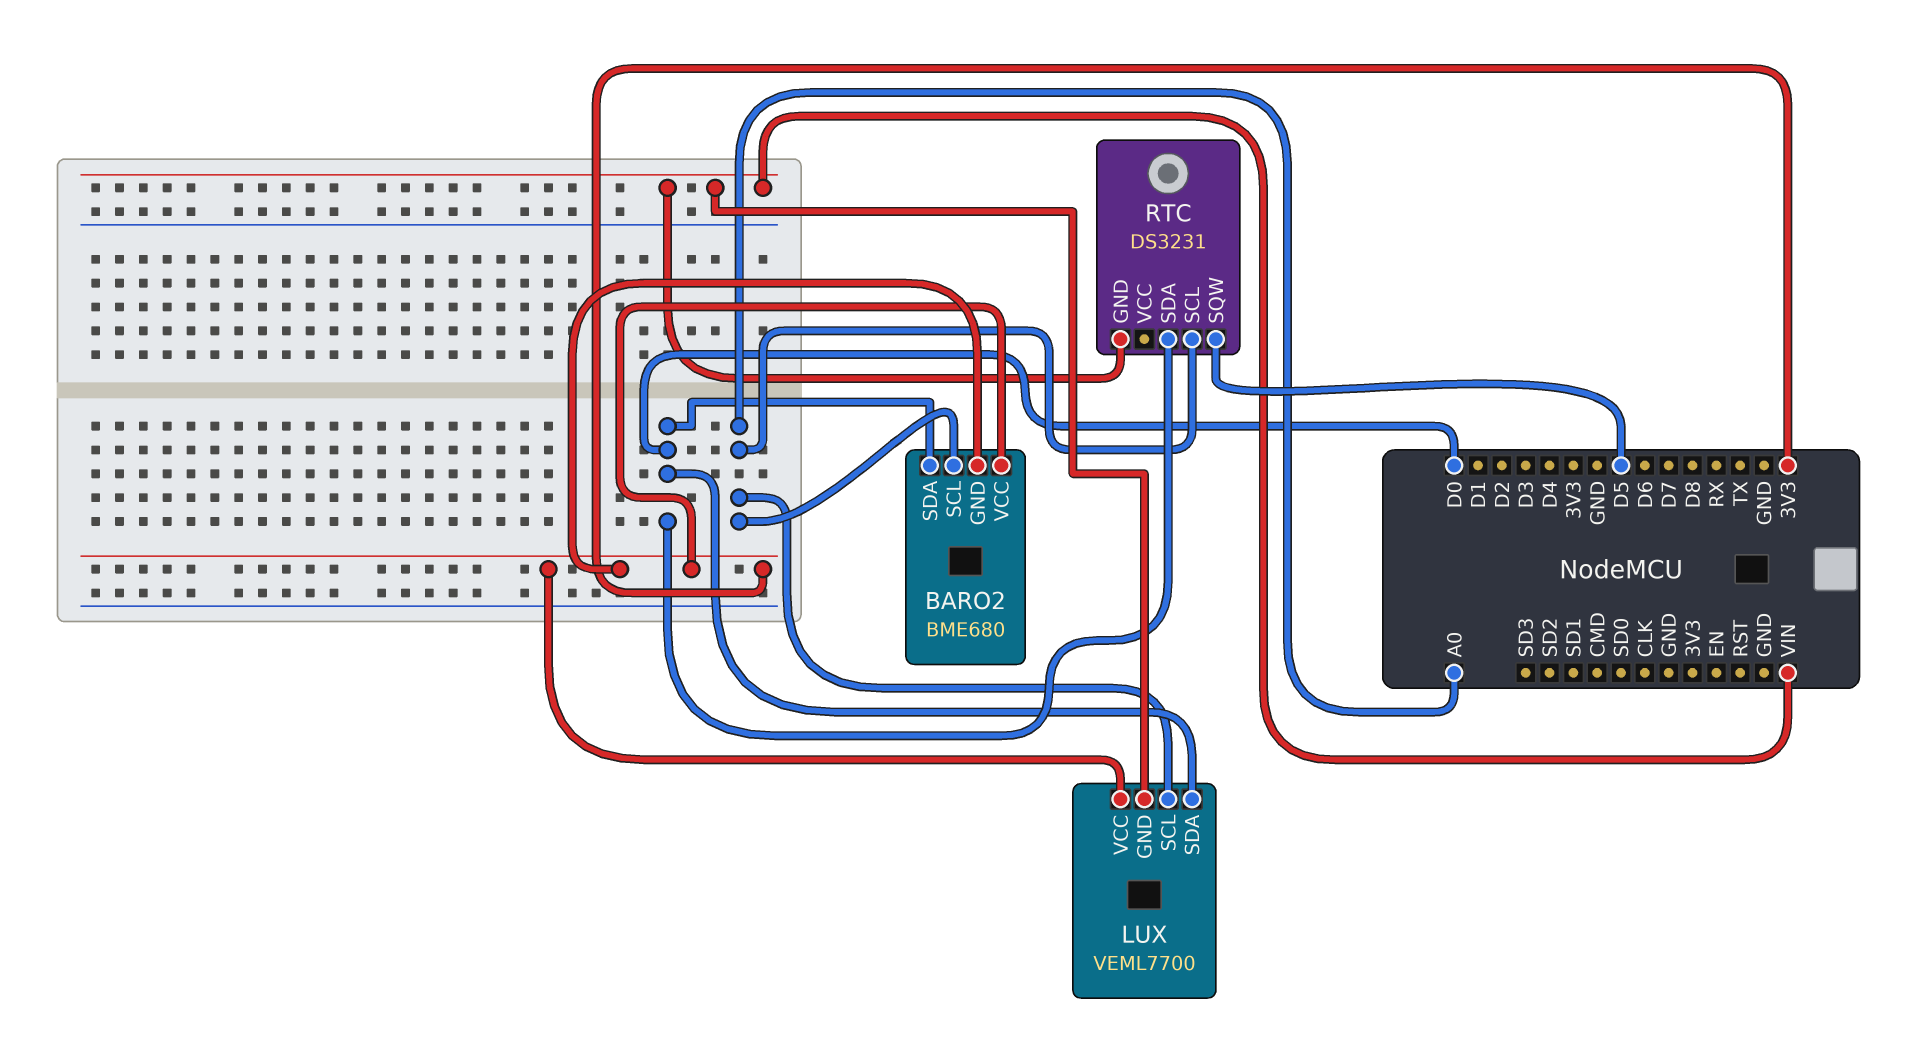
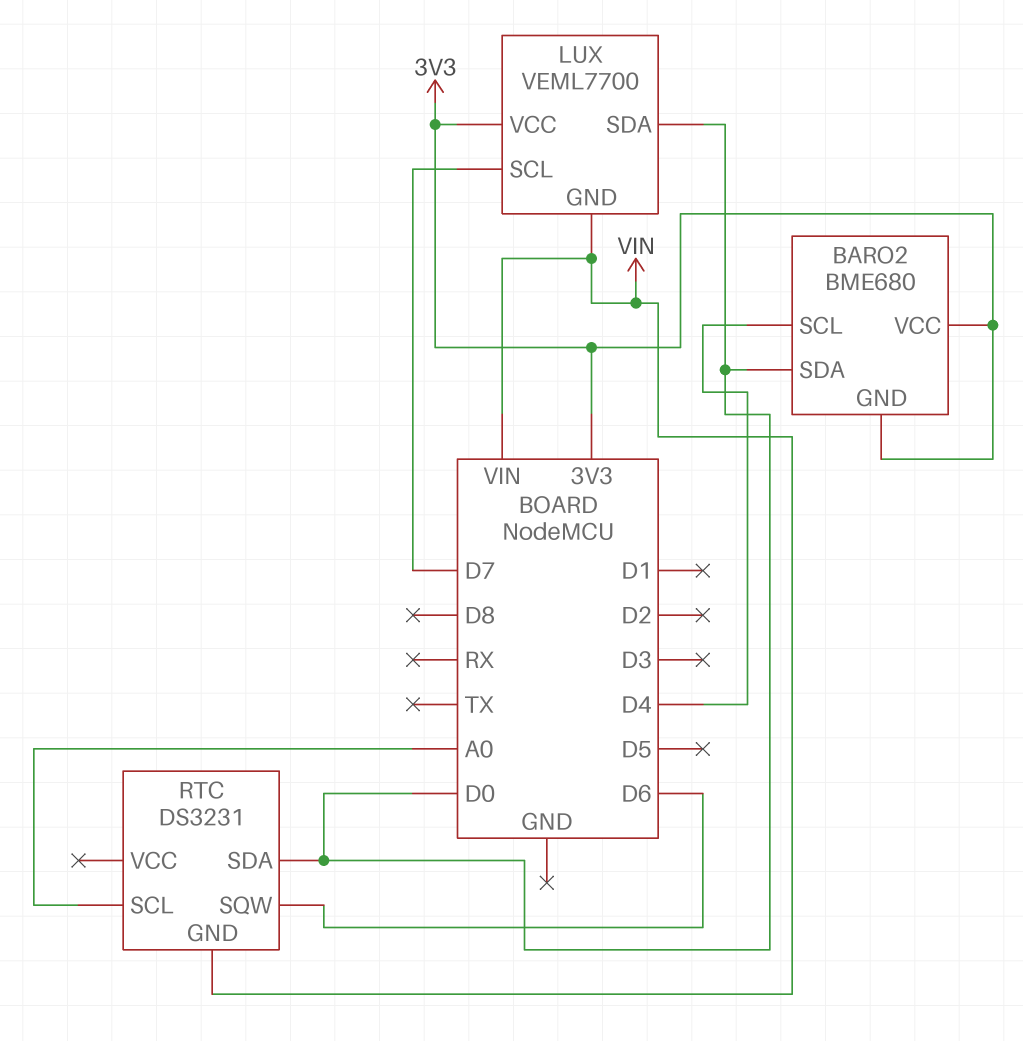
BARO2 pin SCL: A0 -> D4
LUX pin SCL: A0 -> D7
RTC pin SQW: D5 -> D6

